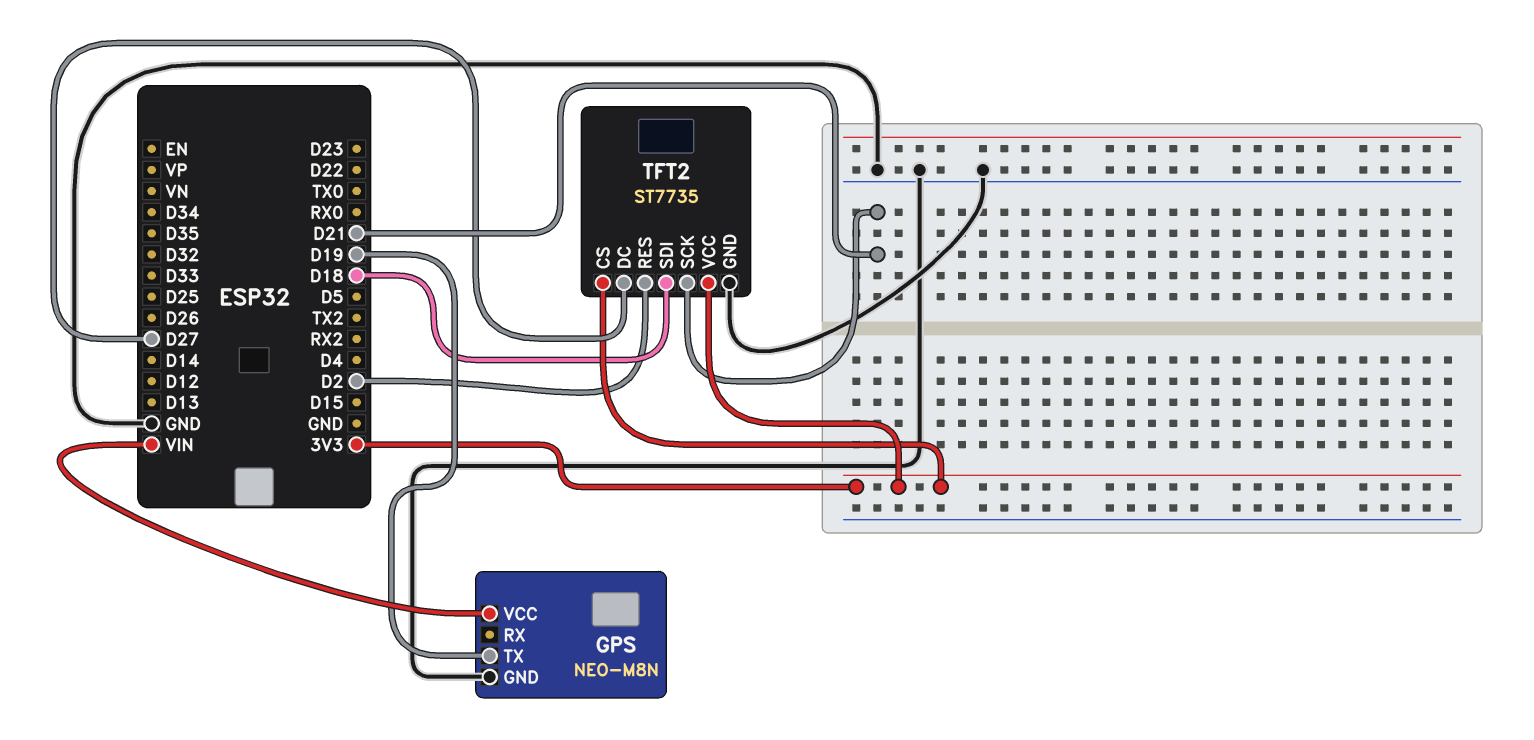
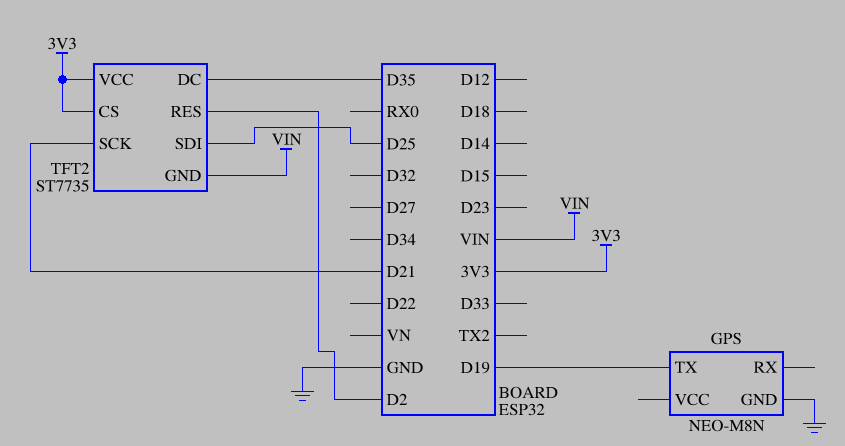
GPS pin VCC: VIN -> none
TFT2 pin DC: D27 -> D35
TFT2 pin GND: GND -> VIN
TFT2 pin SDI: D18 -> D25

